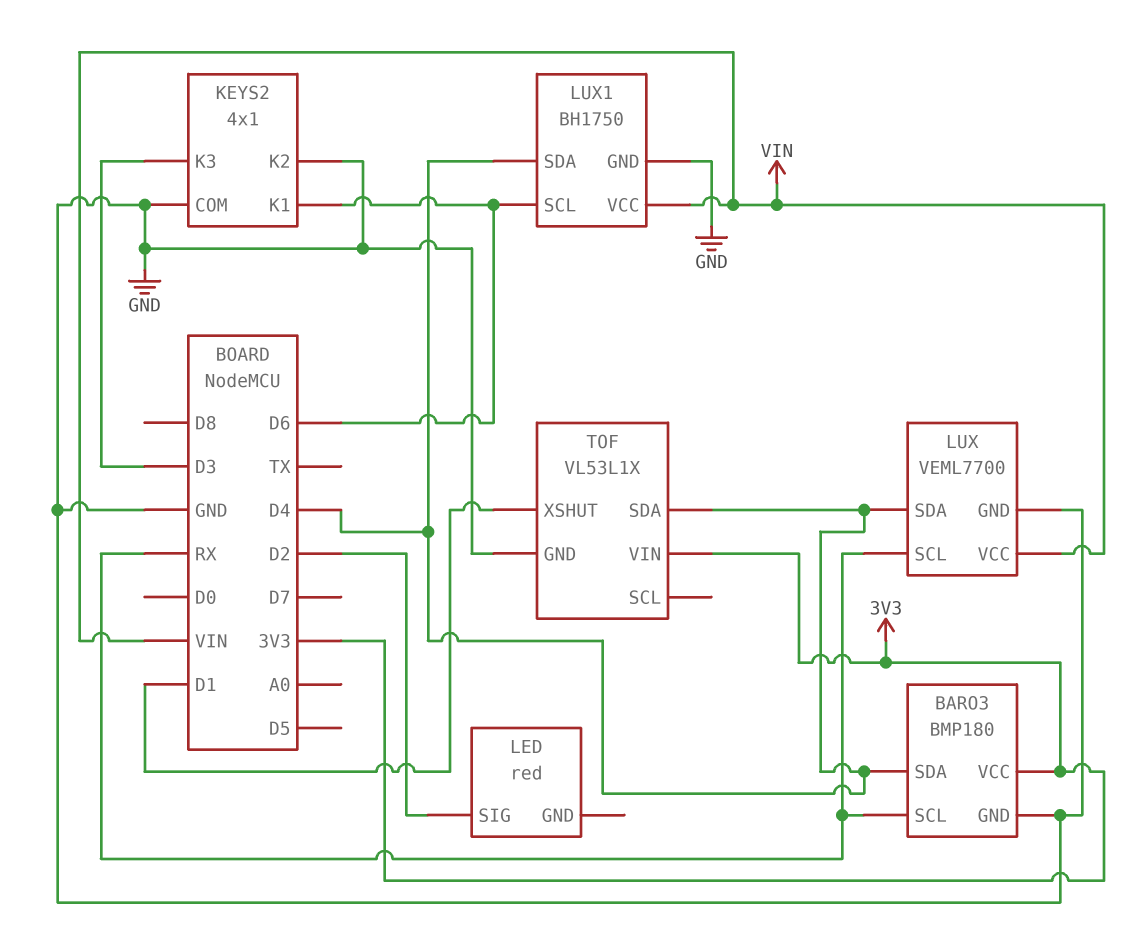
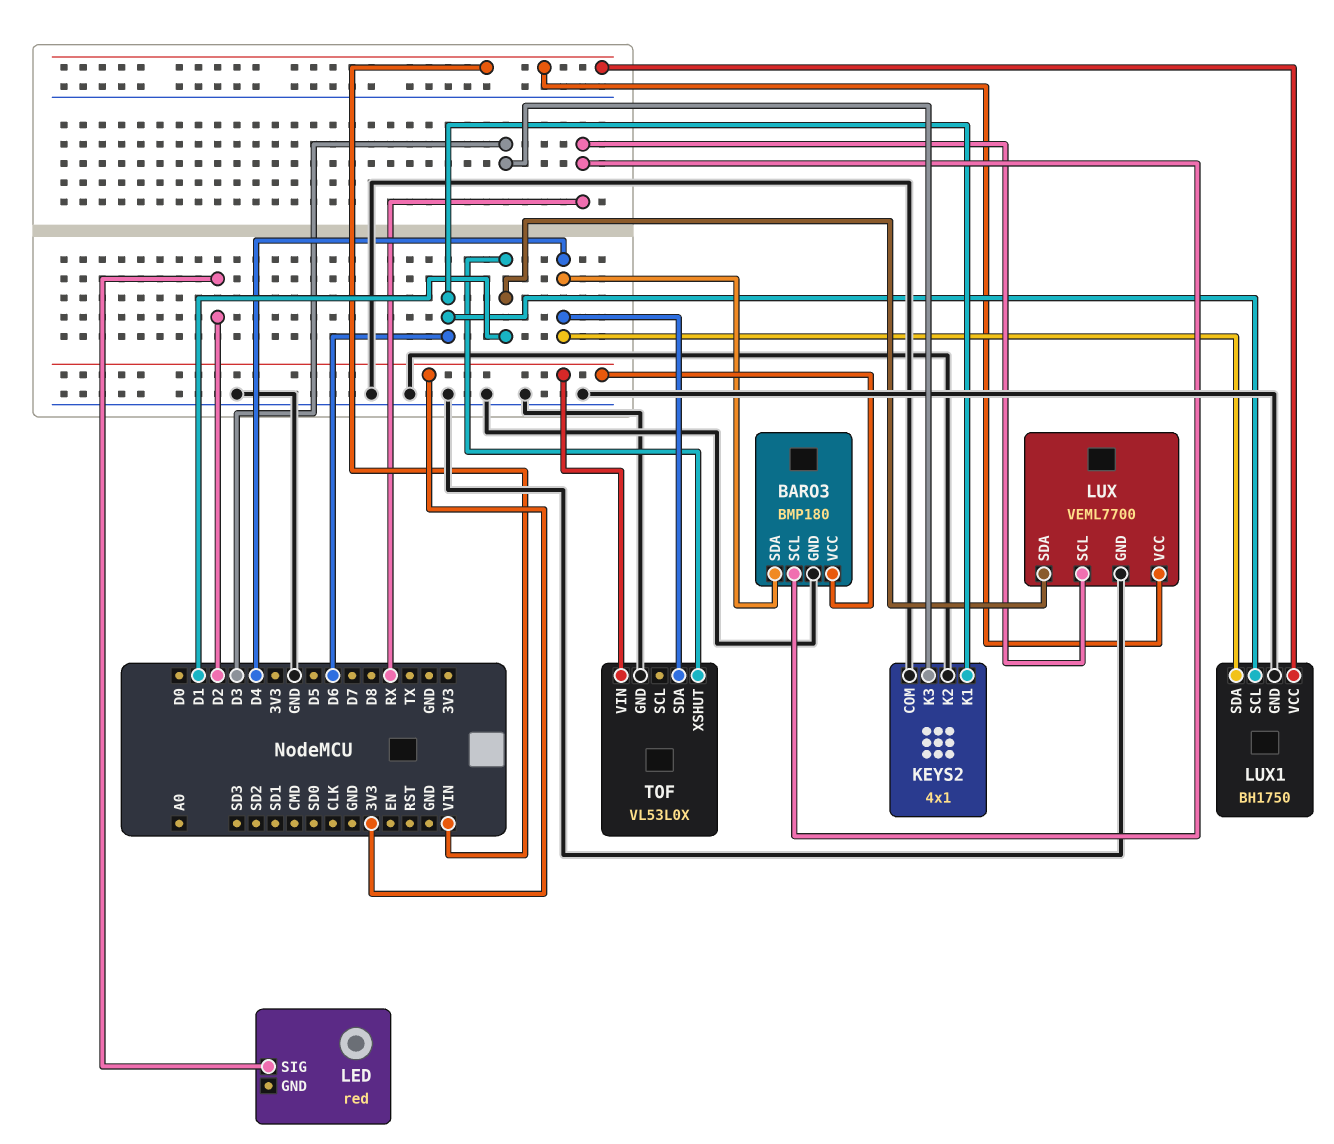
LUX pin SDA: D4 -> D1
TOF: VL53L1X -> VL53L0X

